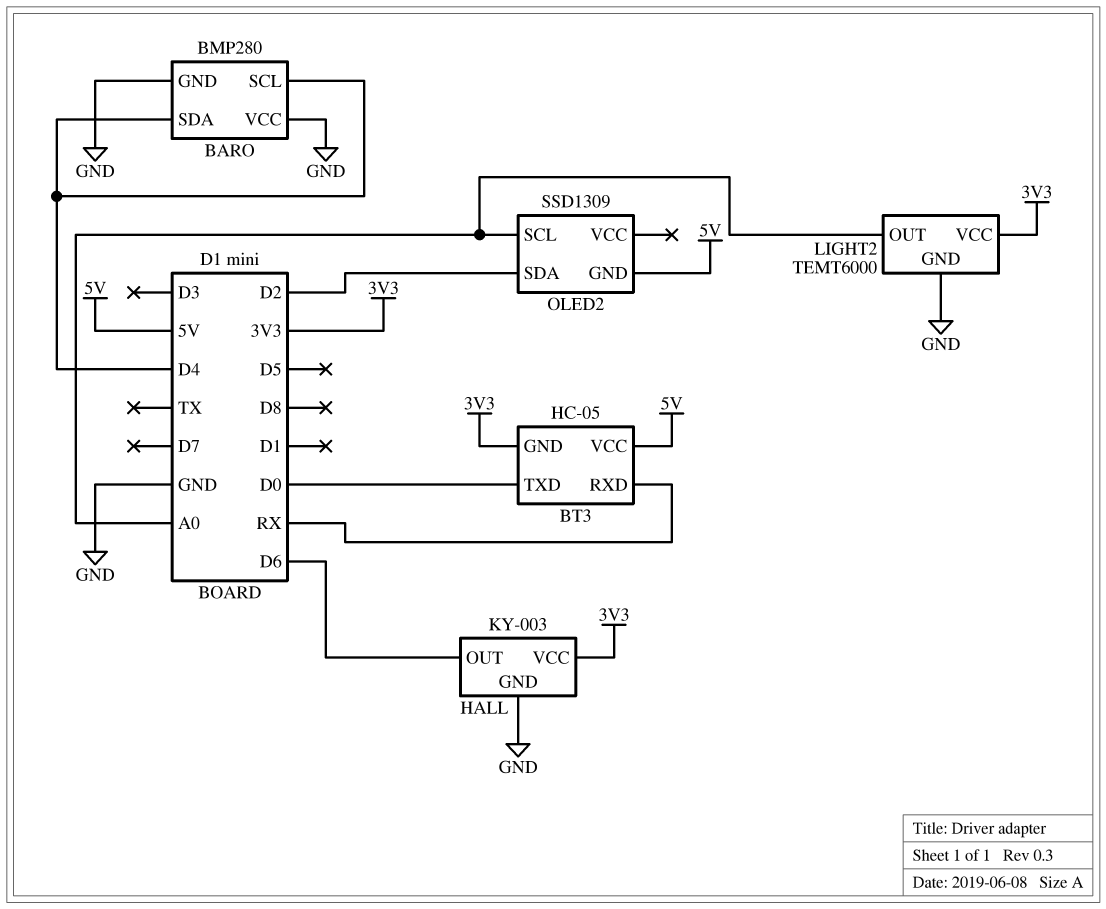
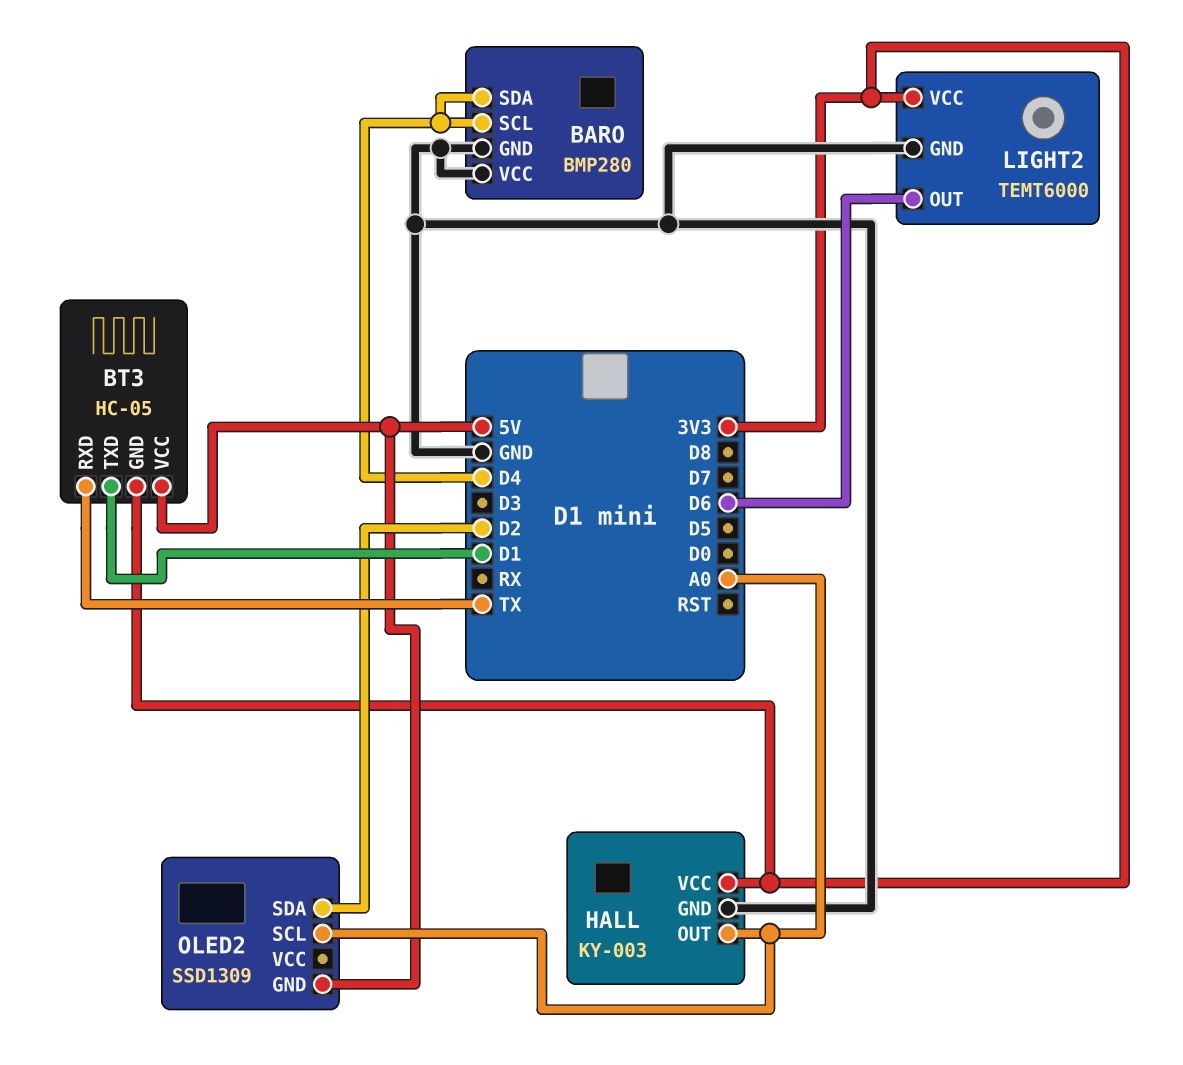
BT3 pin RXD: RX -> TX
BT3 pin TXD: D0 -> D1
HALL pin OUT: D6 -> A0
LIGHT2 pin OUT: A0 -> D6

